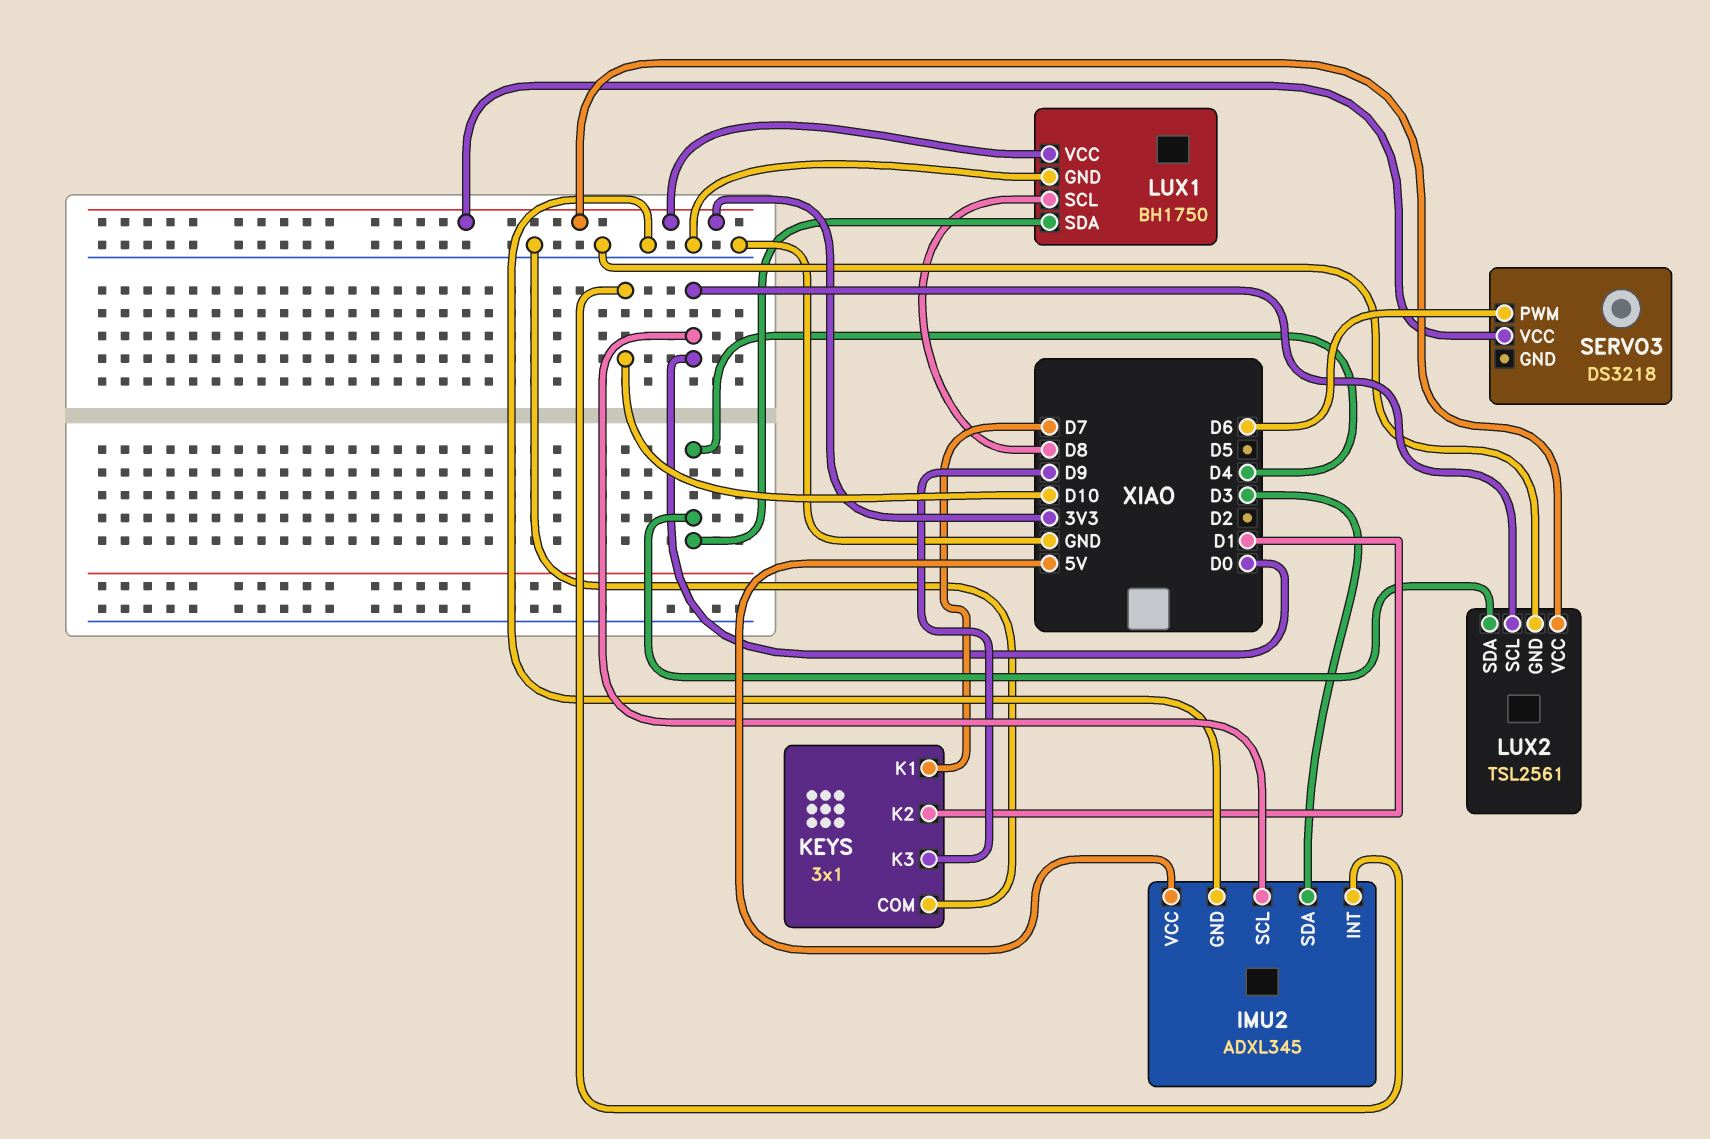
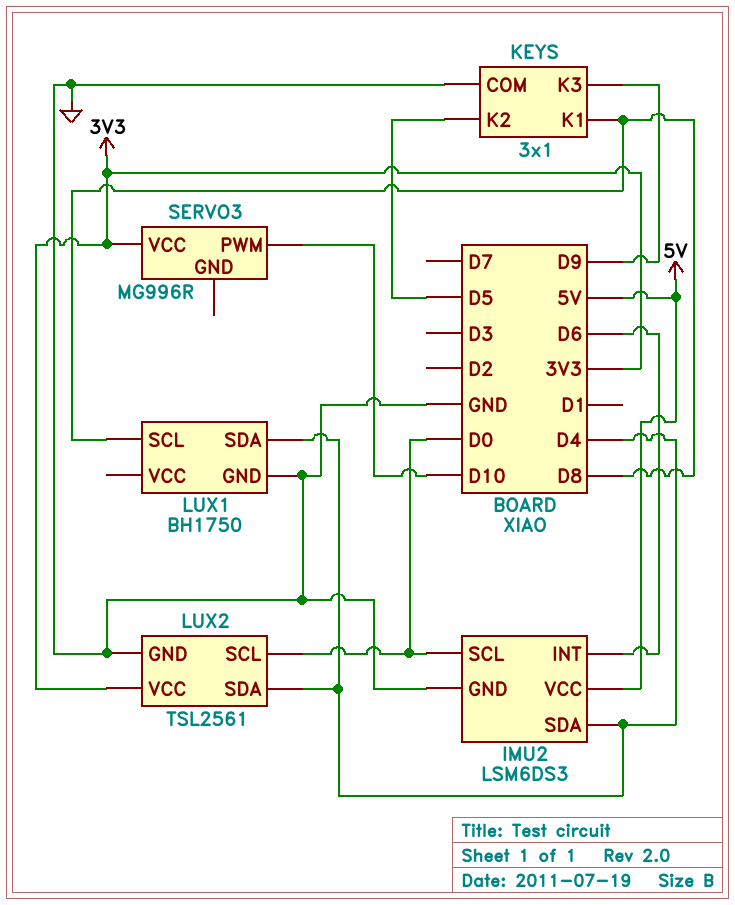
IMU2: ADXL345 -> LSM6DS3
IMU2 pin INT: D10 -> D6
IMU2 pin SDA: D3 -> D4
KEYS pin K1: D7 -> D8
KEYS pin K2: D1 -> D5
LUX1 pin VCC: 3V3 -> none
SERVO3: DS3218 -> MG996R
SERVO3 pin PWM: D6 -> D10

